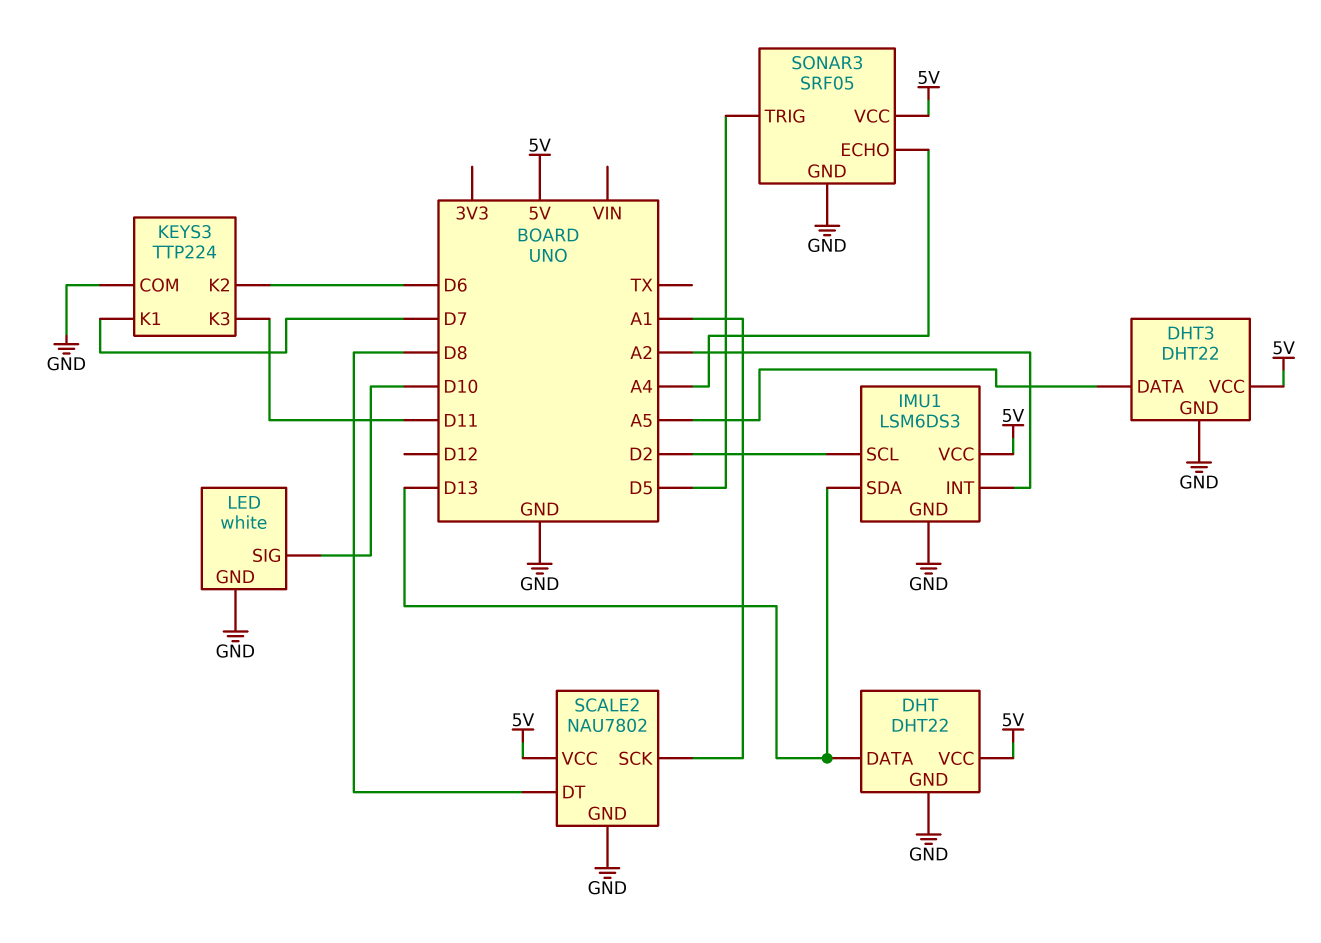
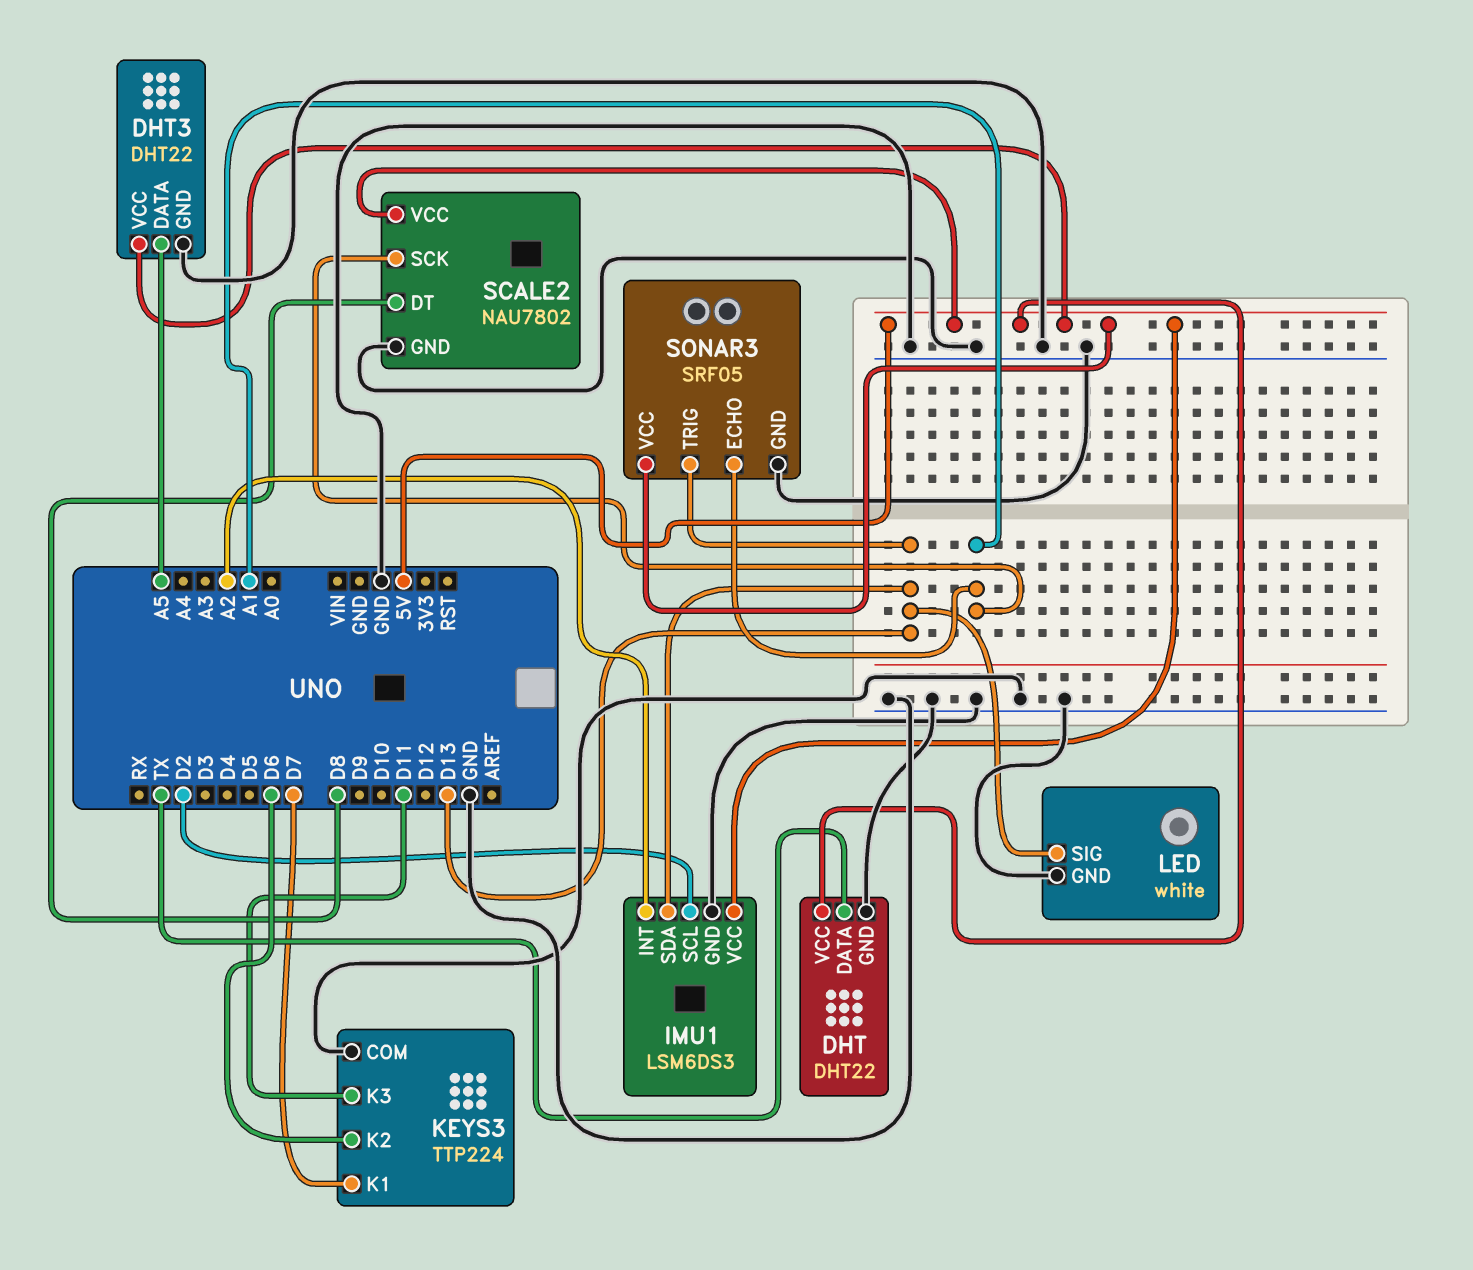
DHT pin DATA: D13 -> TX
LED pin SIG: D10 -> D13
SONAR3 pin ECHO: A4 -> A1
SONAR3 pin TRIG: D5 -> D13

